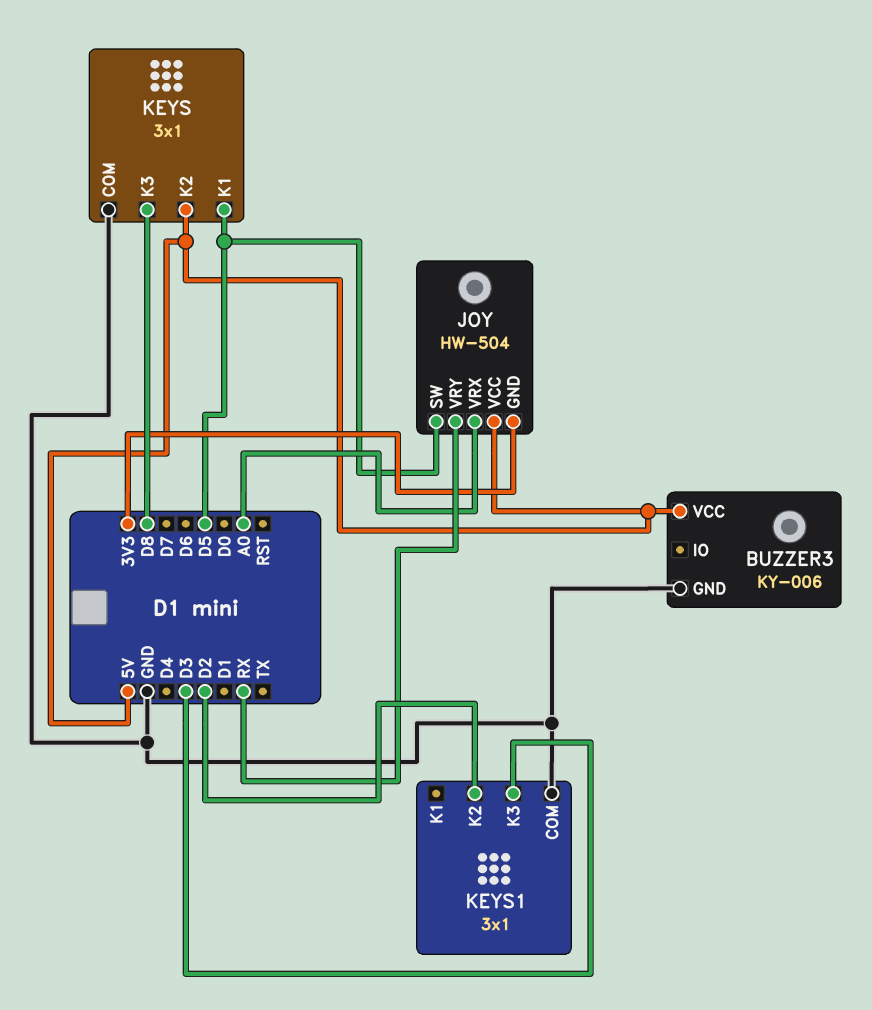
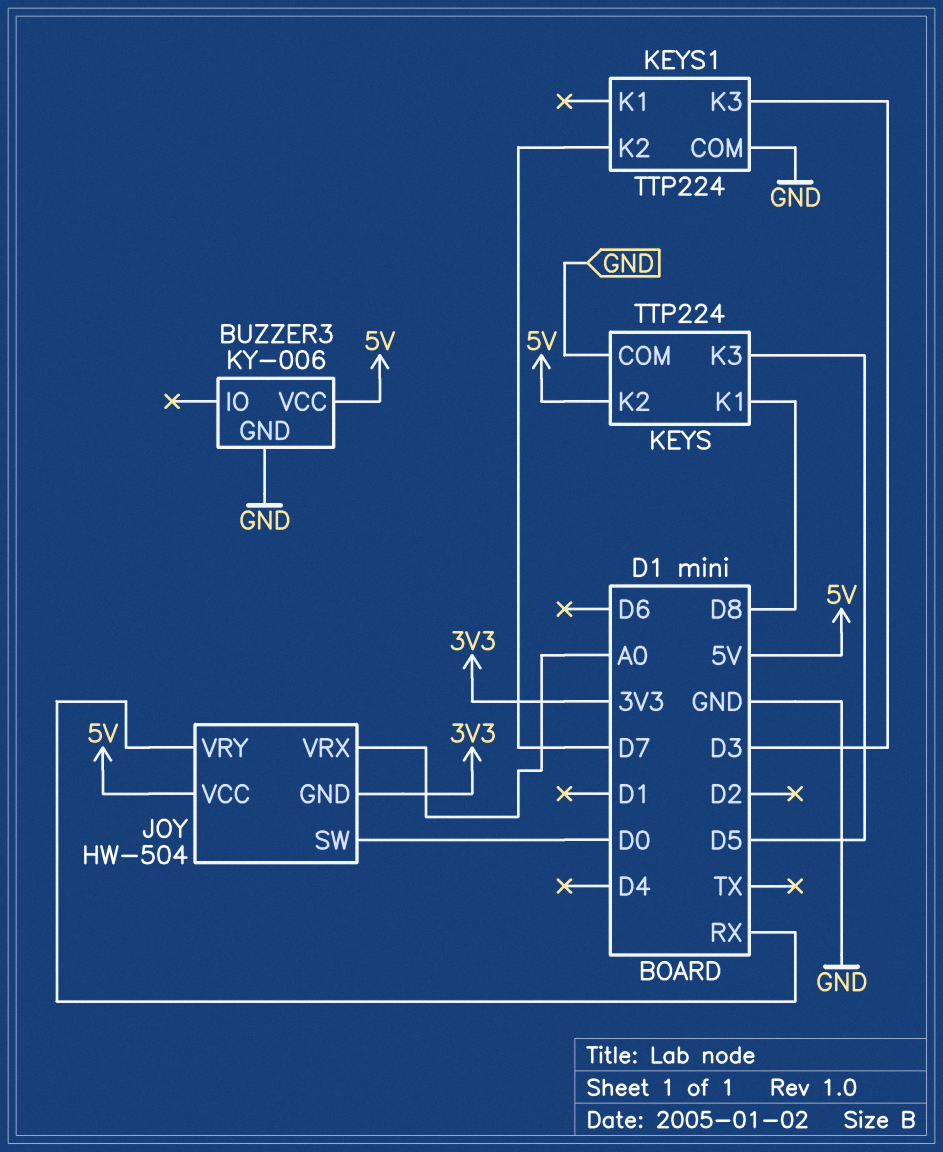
JOY pin SW: D5 -> D0
KEYS: 3x1 -> TTP224
KEYS pin K1: D5 -> D8
KEYS pin K3: D8 -> D5
KEYS1: 3x1 -> TTP224
KEYS1 pin K2: D2 -> D7

